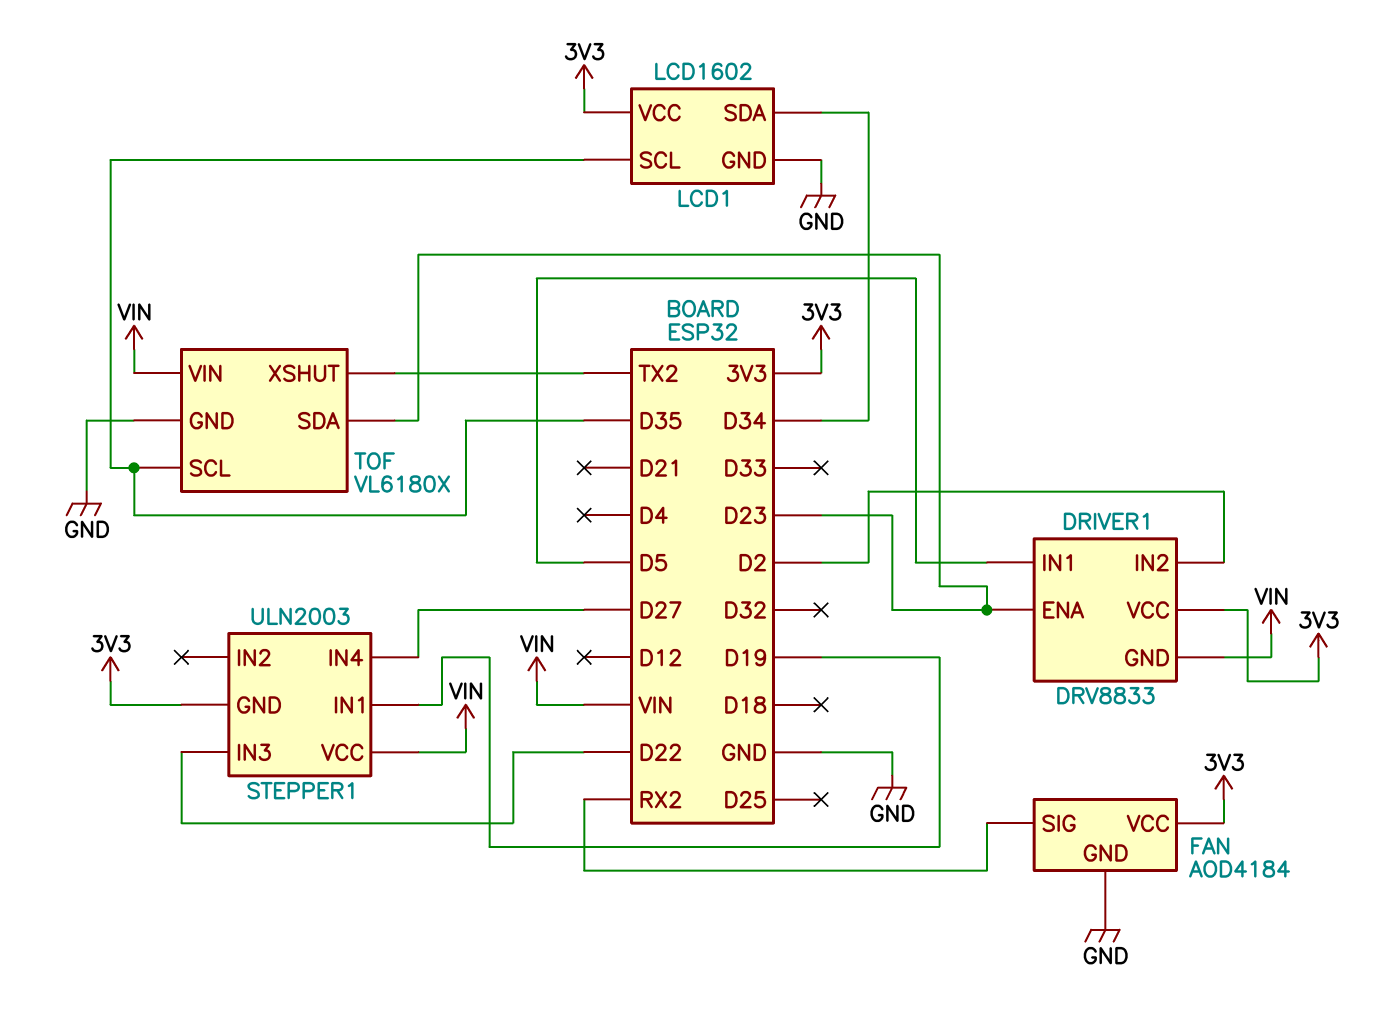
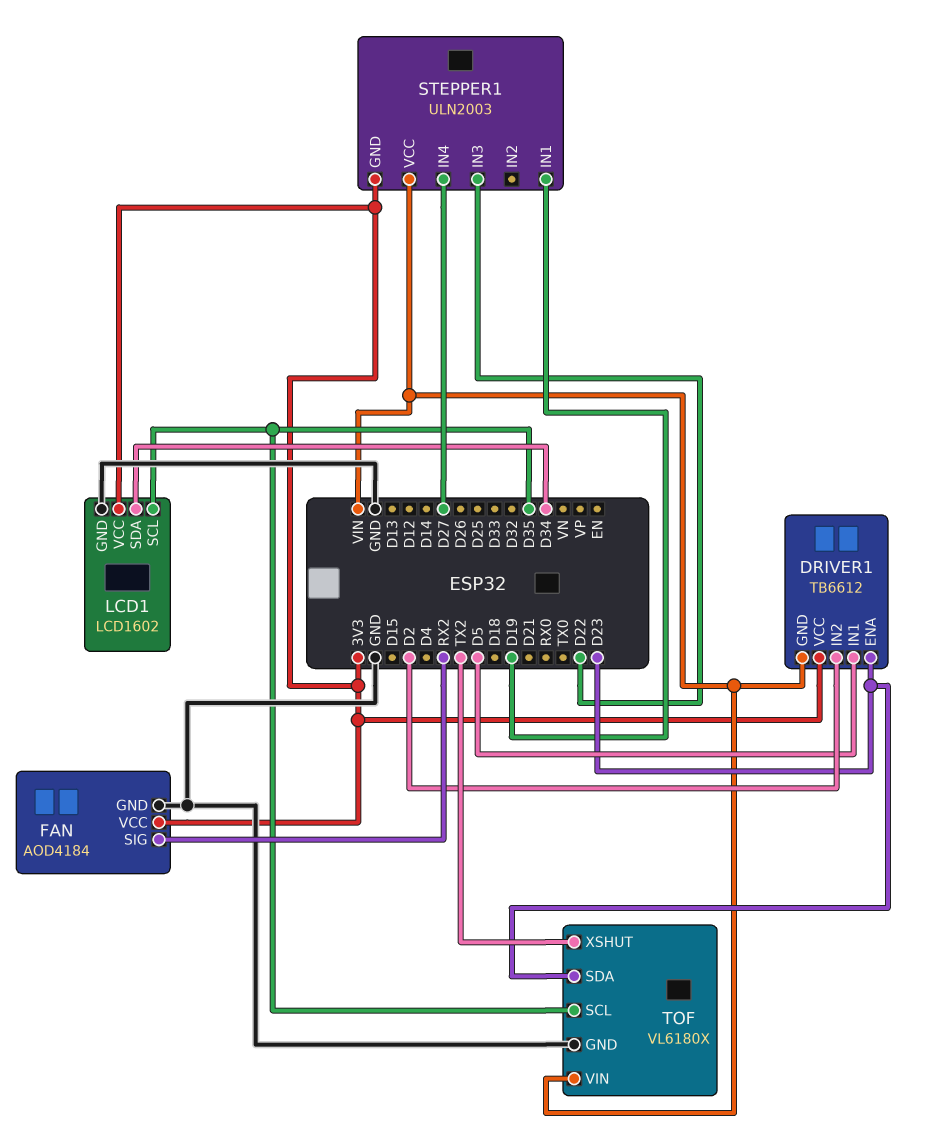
DRIVER1: DRV8833 -> TB6612

